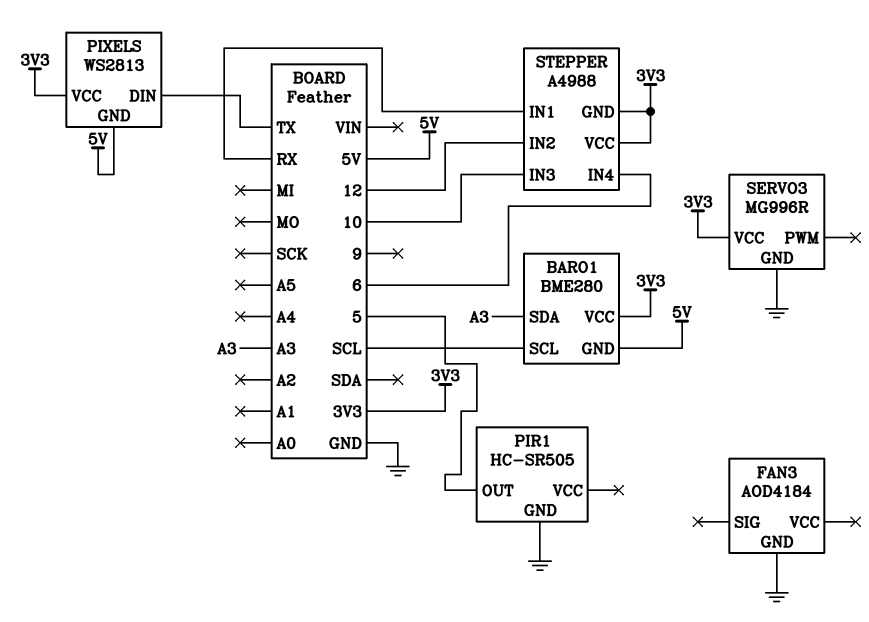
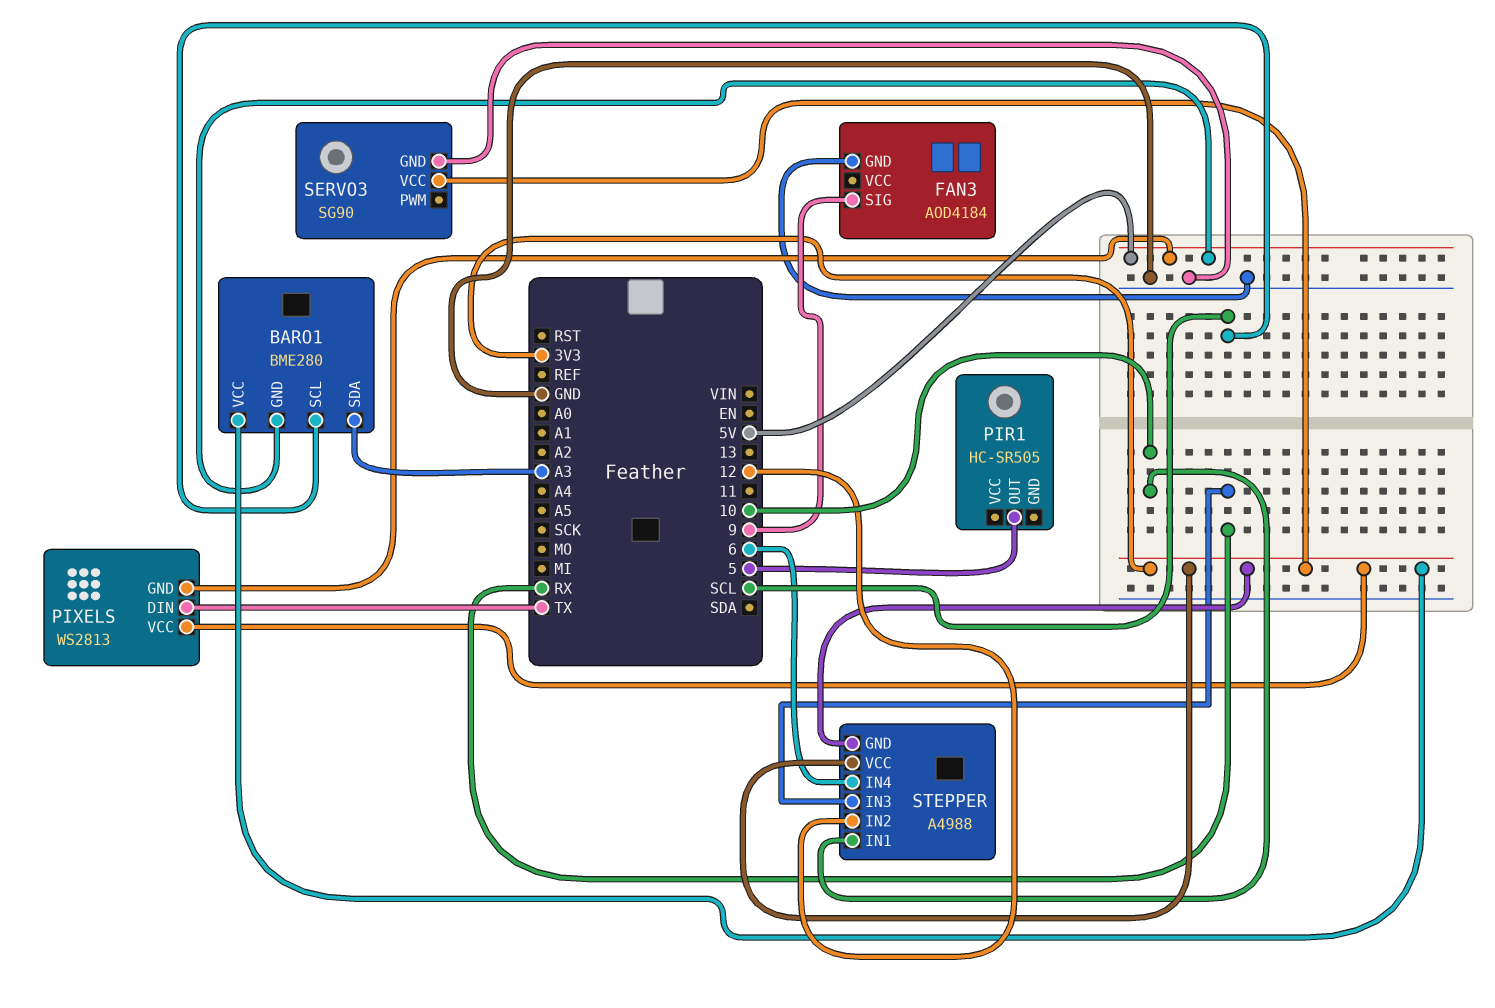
FAN3 pin SIG: none -> 9
PIR1 pin GND: GND -> none
SERVO3: MG996R -> SG90
STEPPER pin IN1: RX -> 10
STEPPER pin IN3: 10 -> RX

